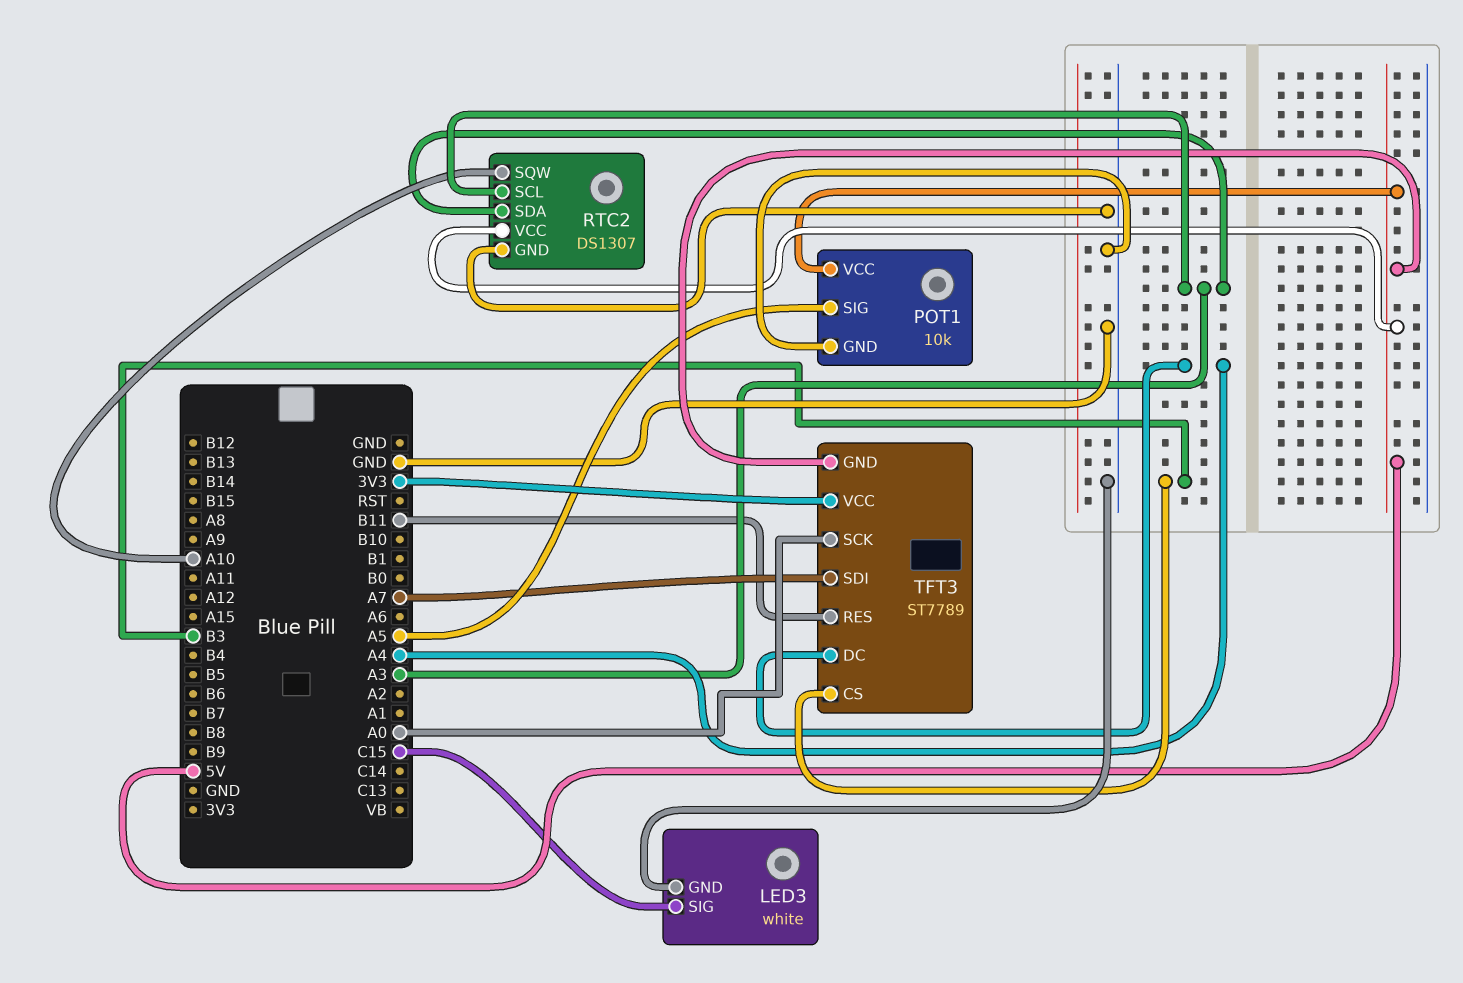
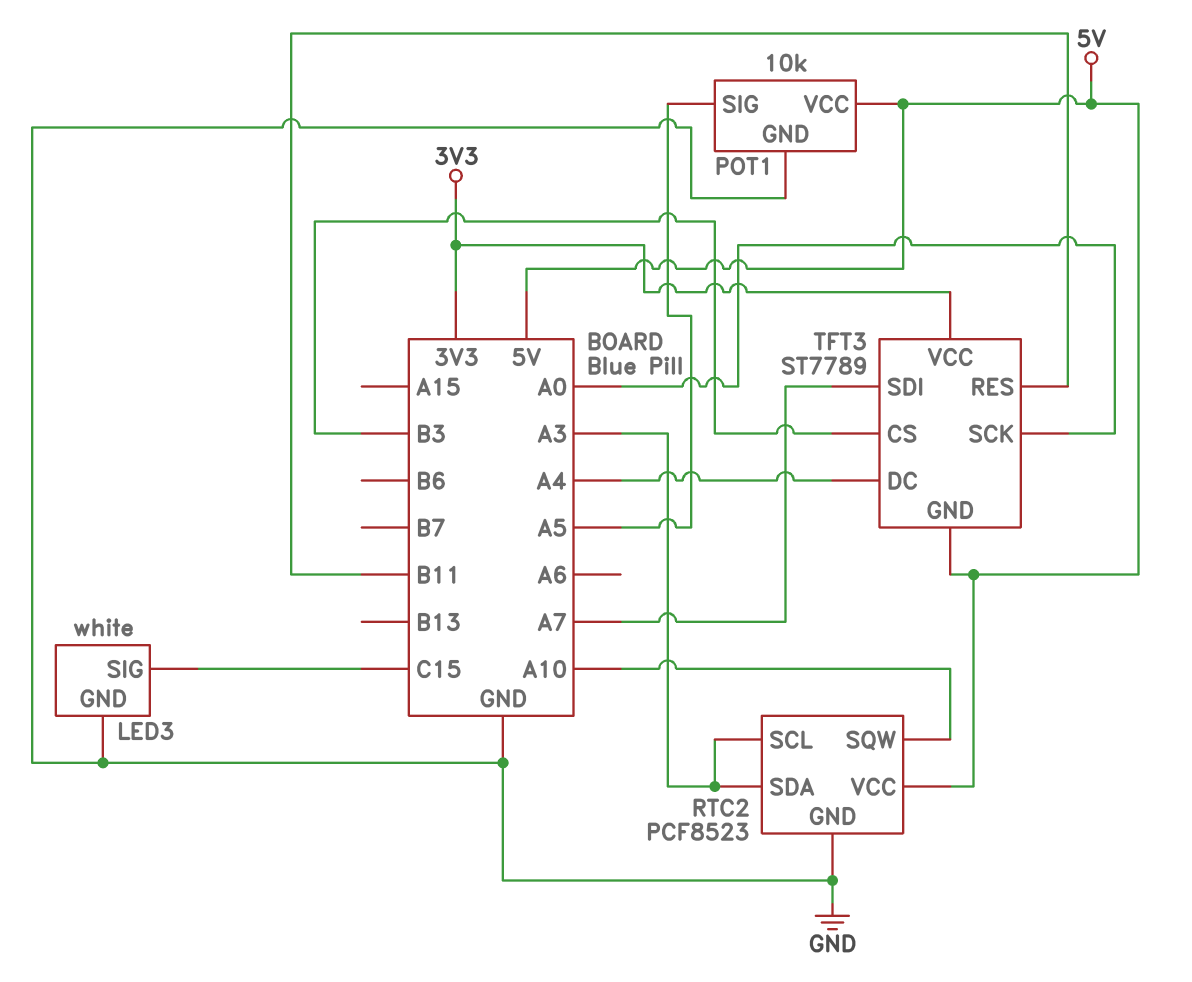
RTC2: DS1307 -> PCF8523

